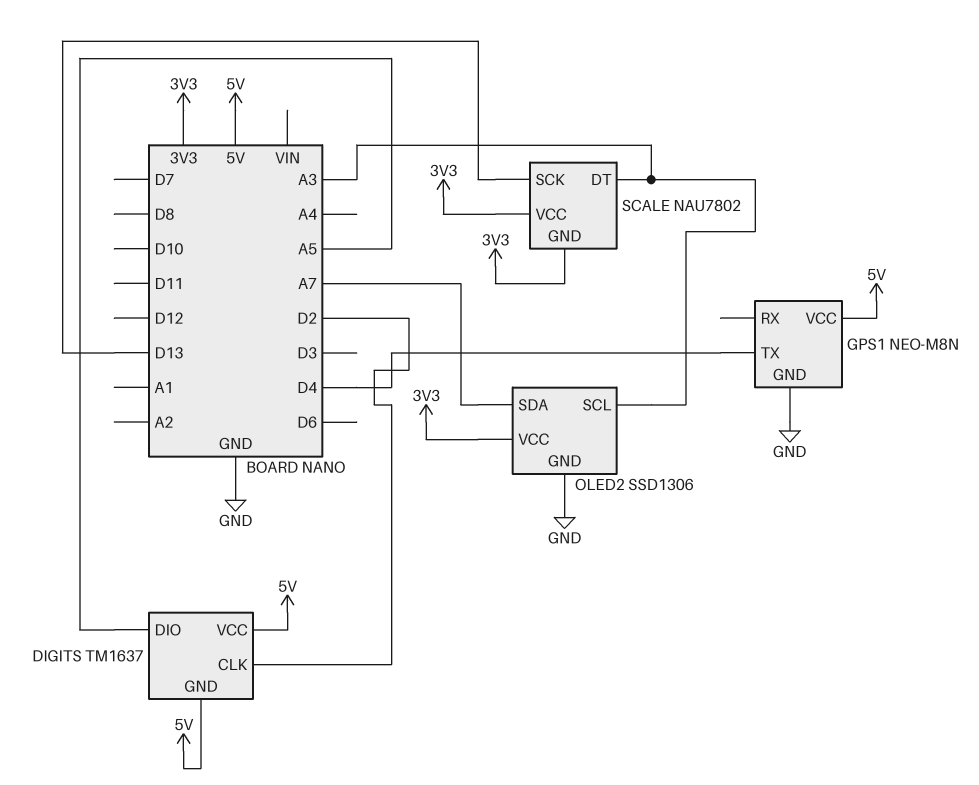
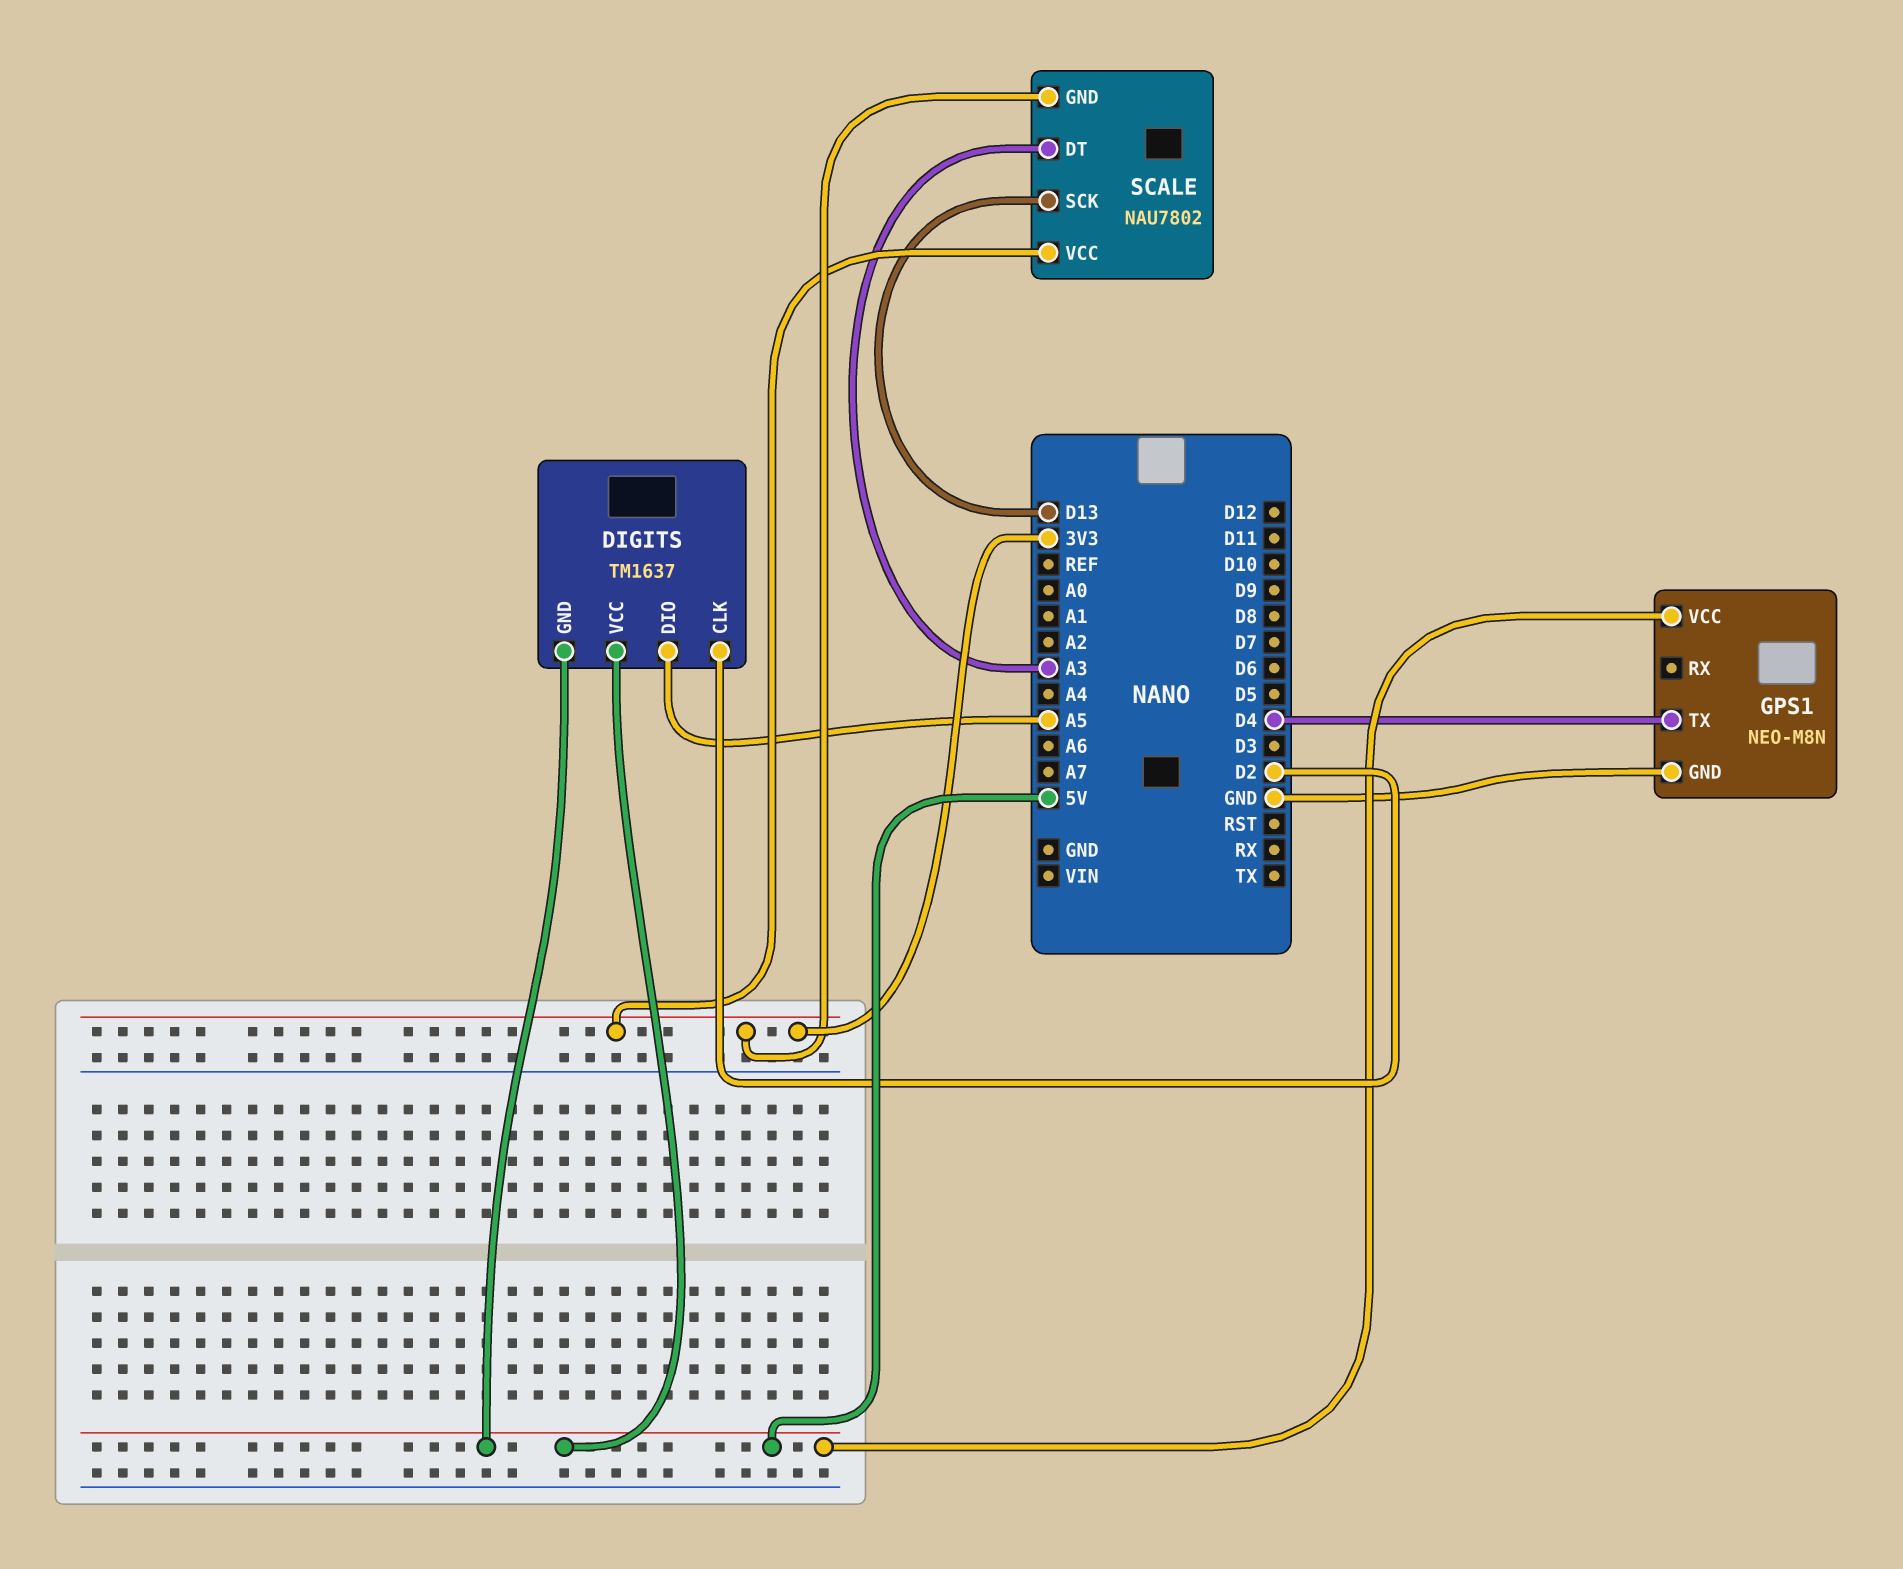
OLED2: SSD1306 -> none
OLED2 pin GND: GND -> none
OLED2 pin SCL: A3 -> none
OLED2 pin SDA: A7 -> none
OLED2 pin VCC: 3V3 -> none

